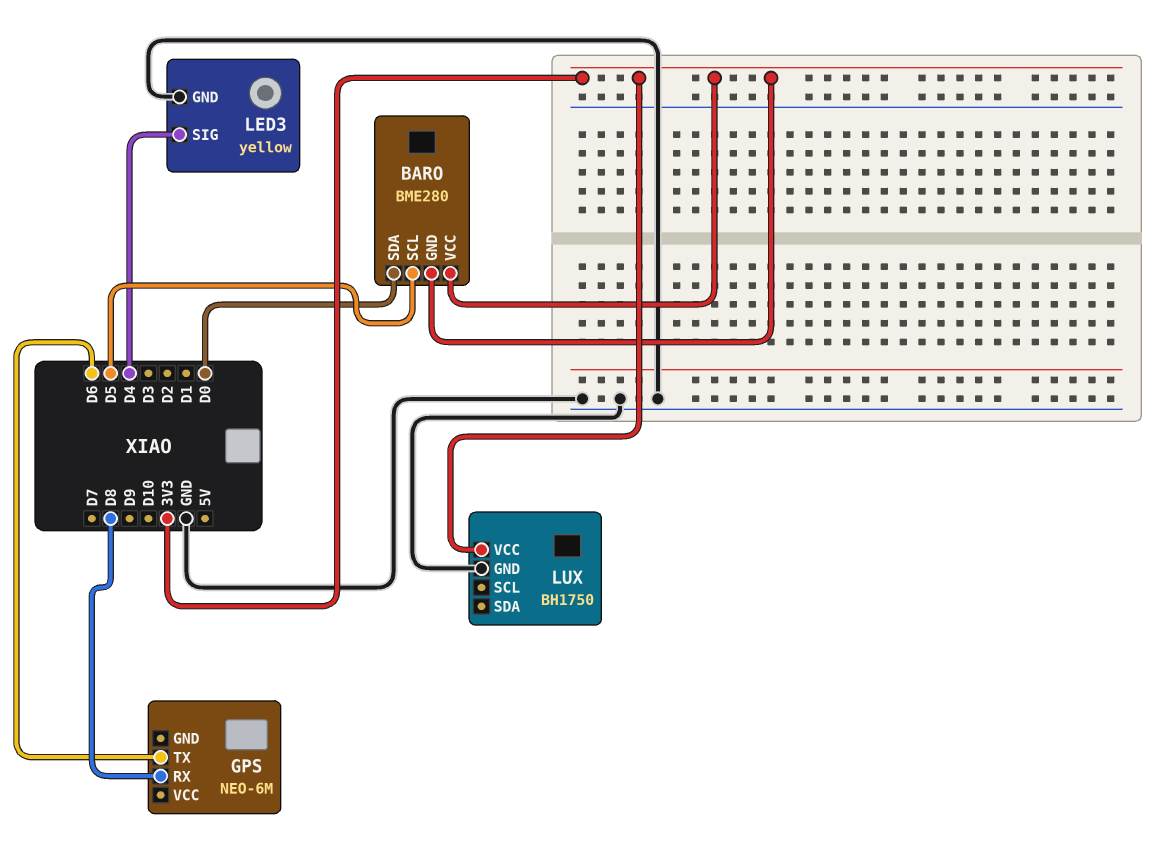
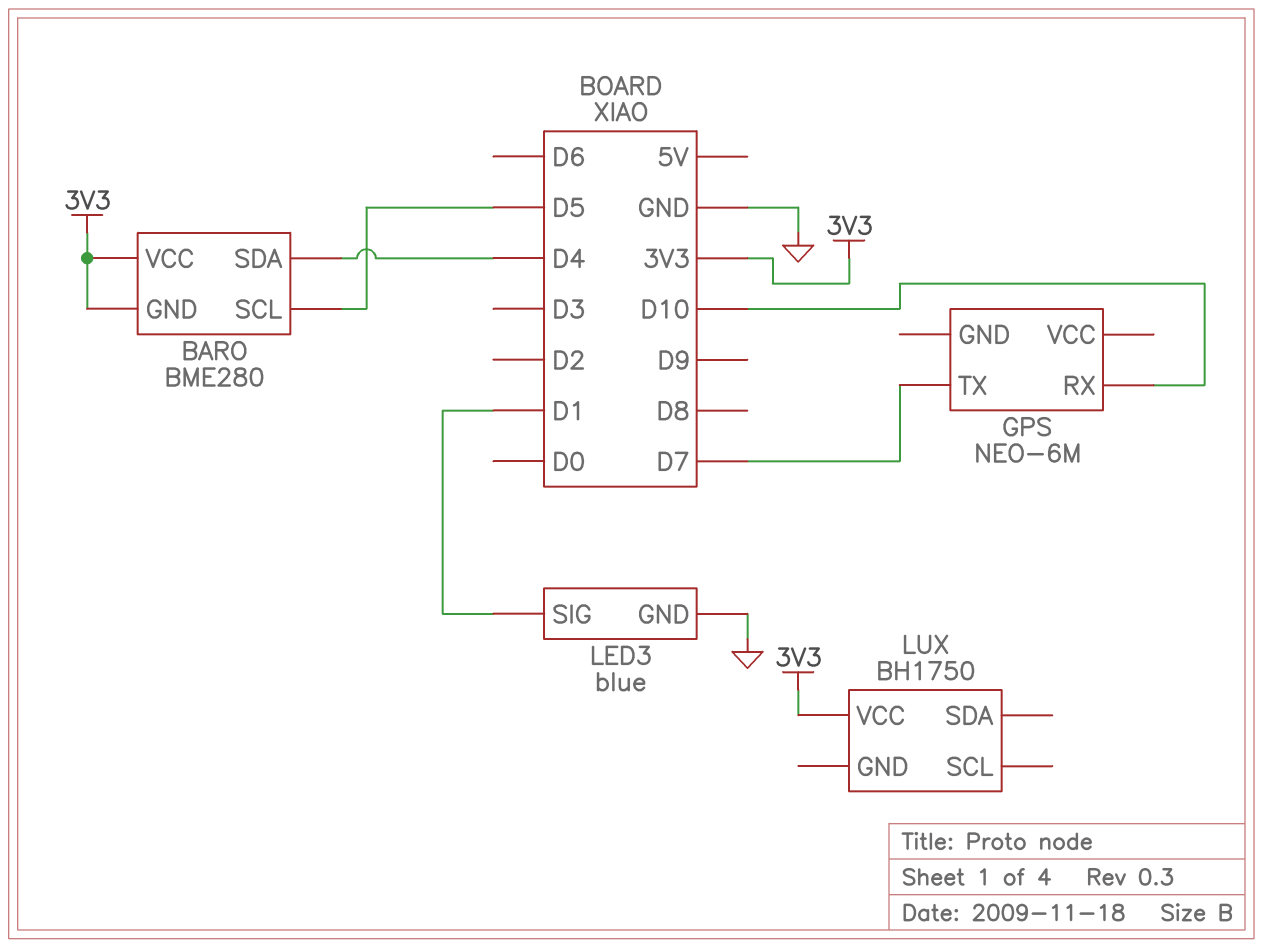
BARO pin SDA: D0 -> D4
GPS pin RX: D8 -> D10
GPS pin TX: D6 -> D7
LED3: yellow -> blue
LED3 pin SIG: D4 -> D1
LUX pin GND: GND -> none

